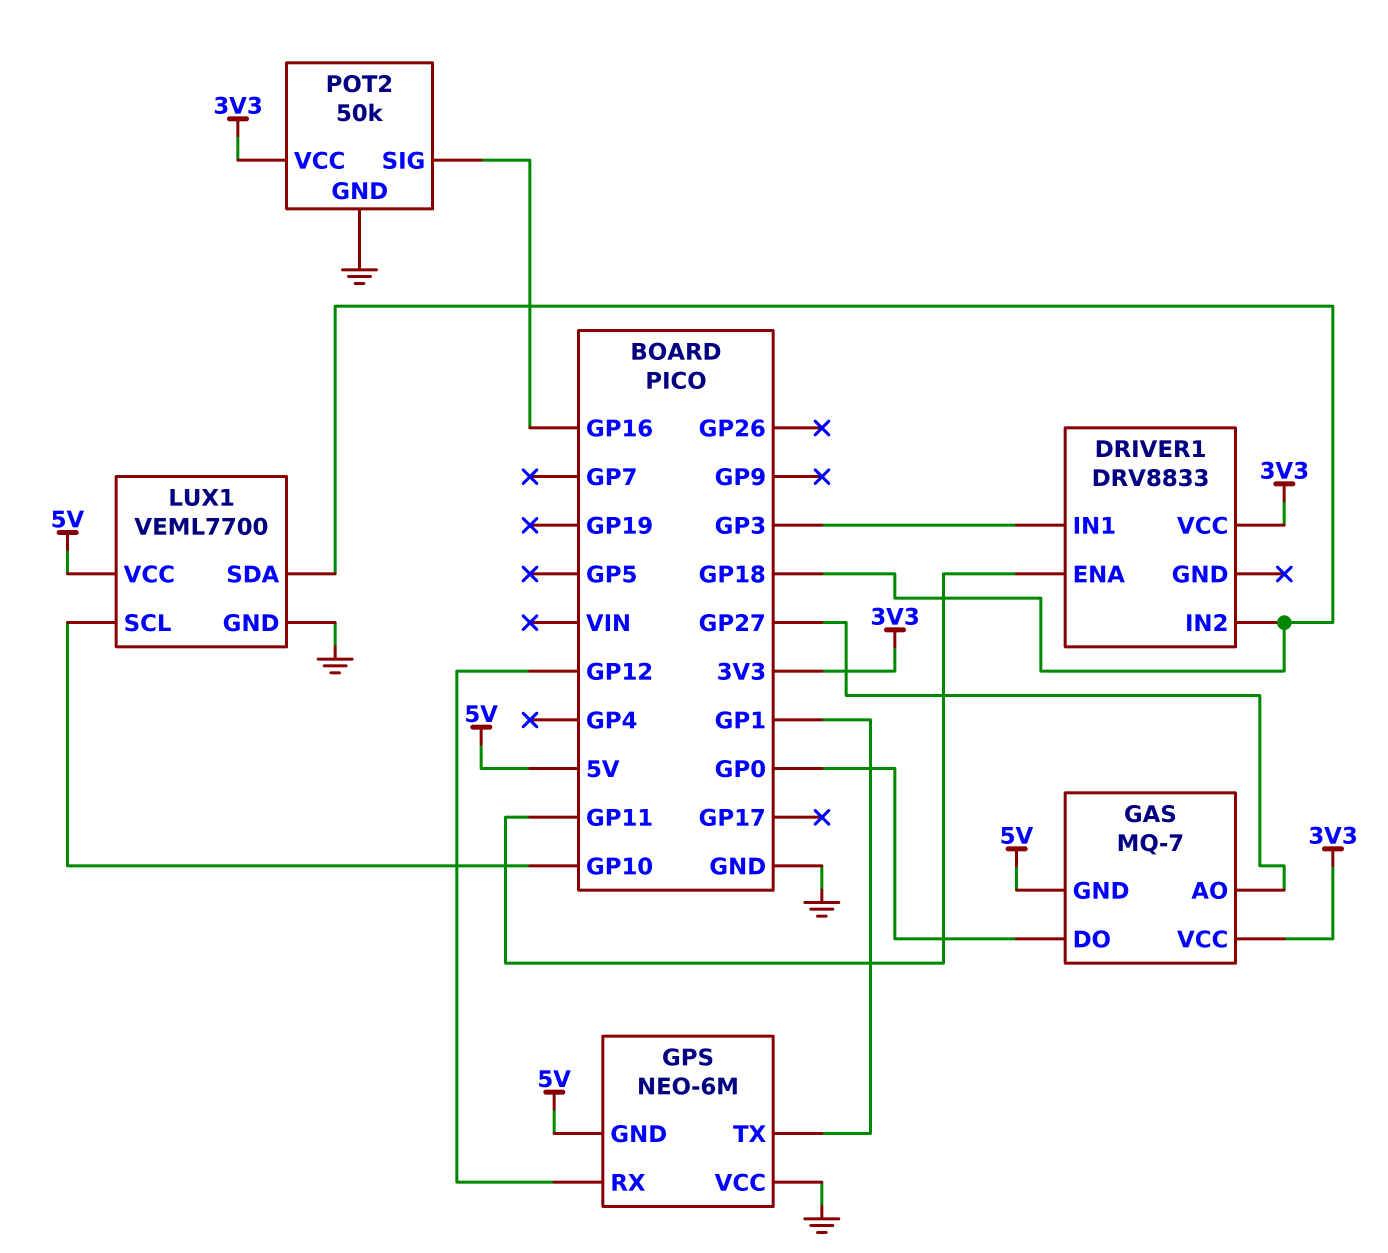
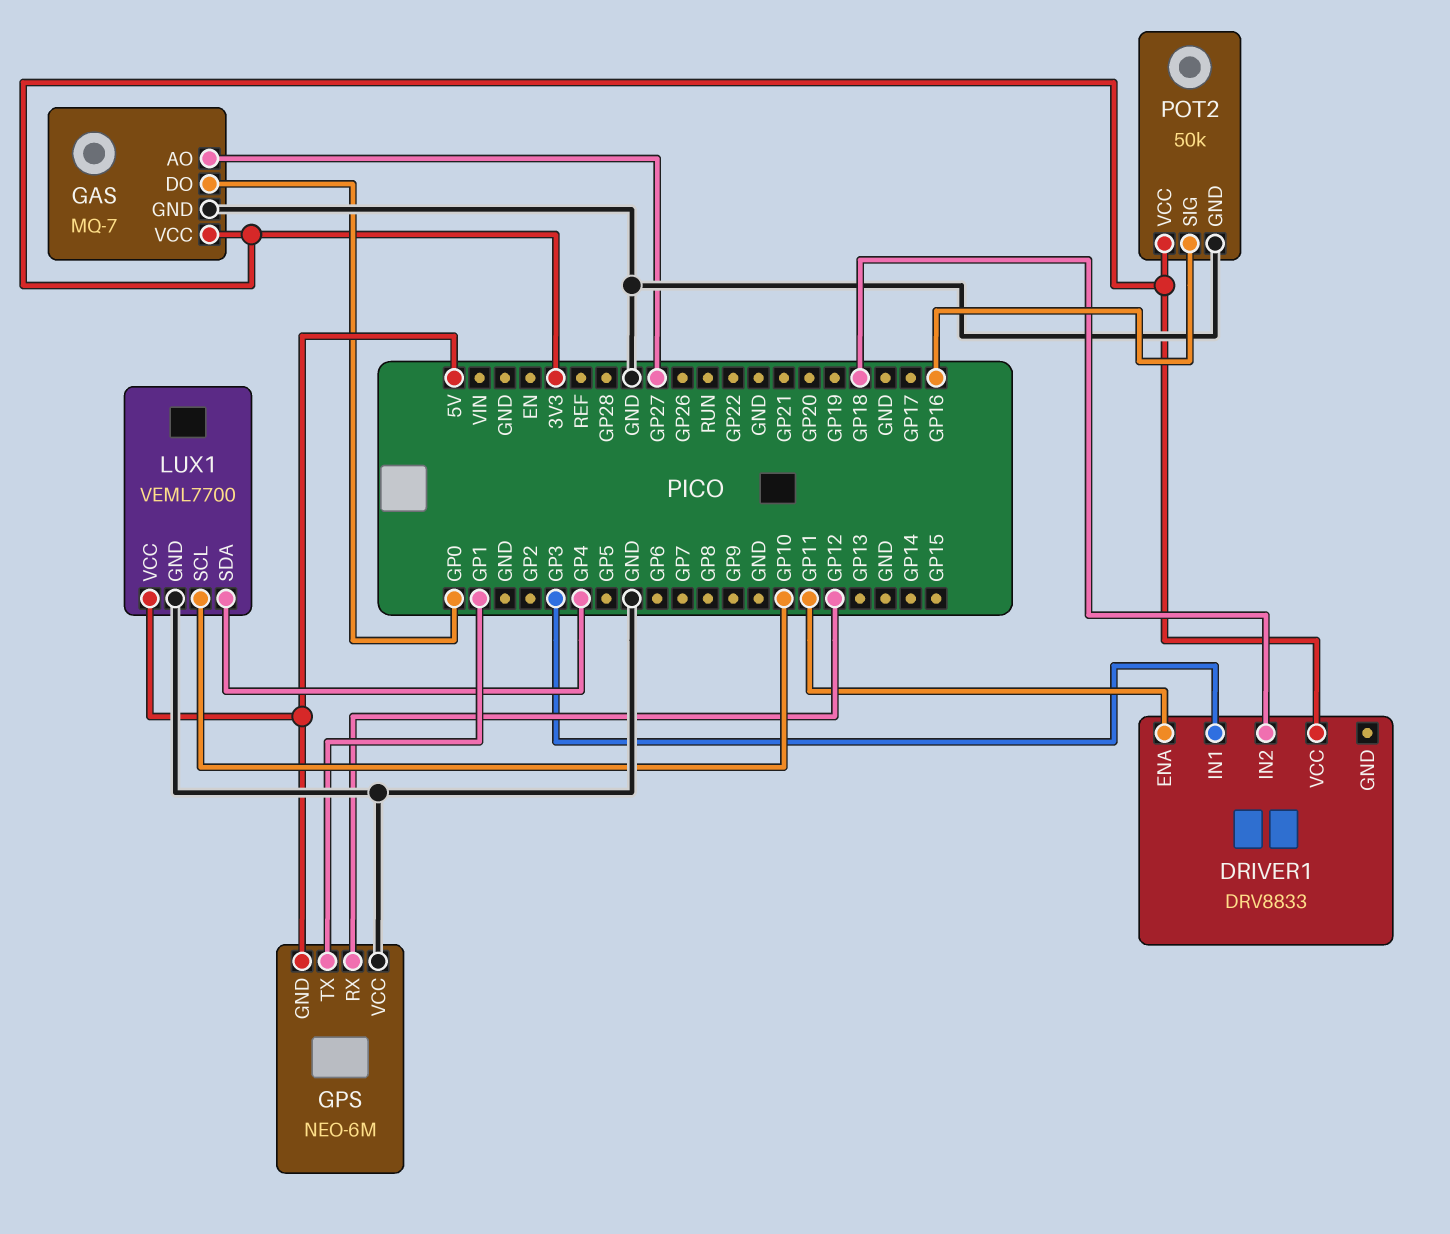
GAS pin GND: 5V -> GND
LUX1 pin SDA: GP18 -> GP4

